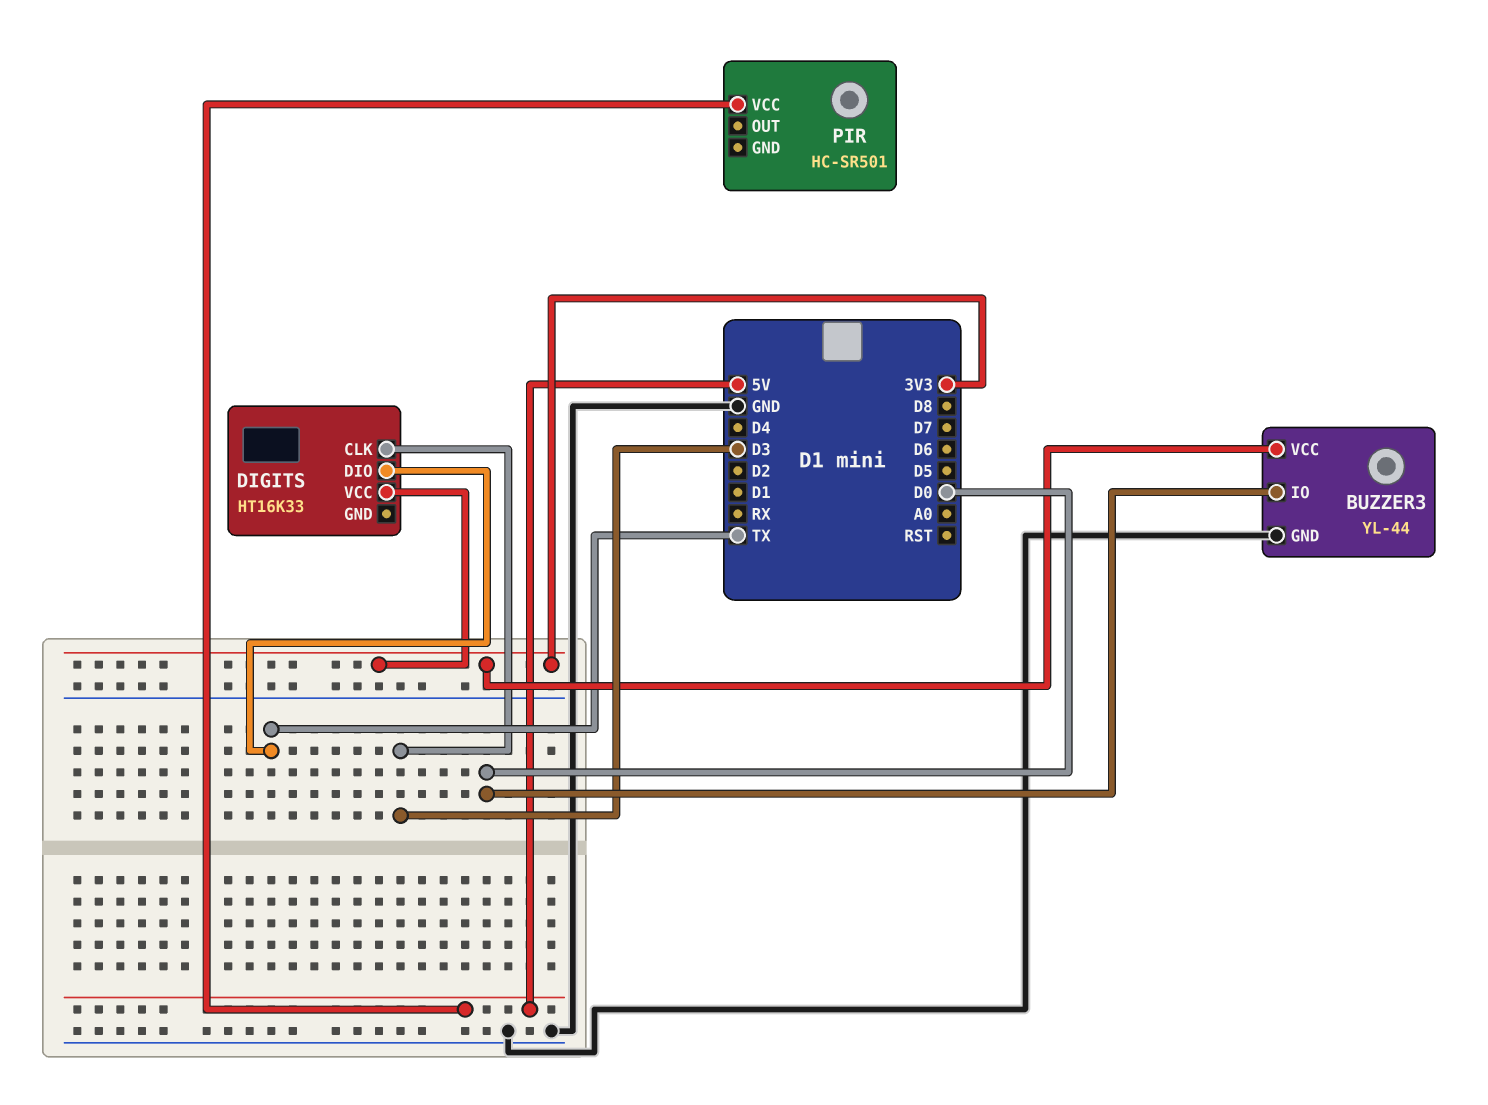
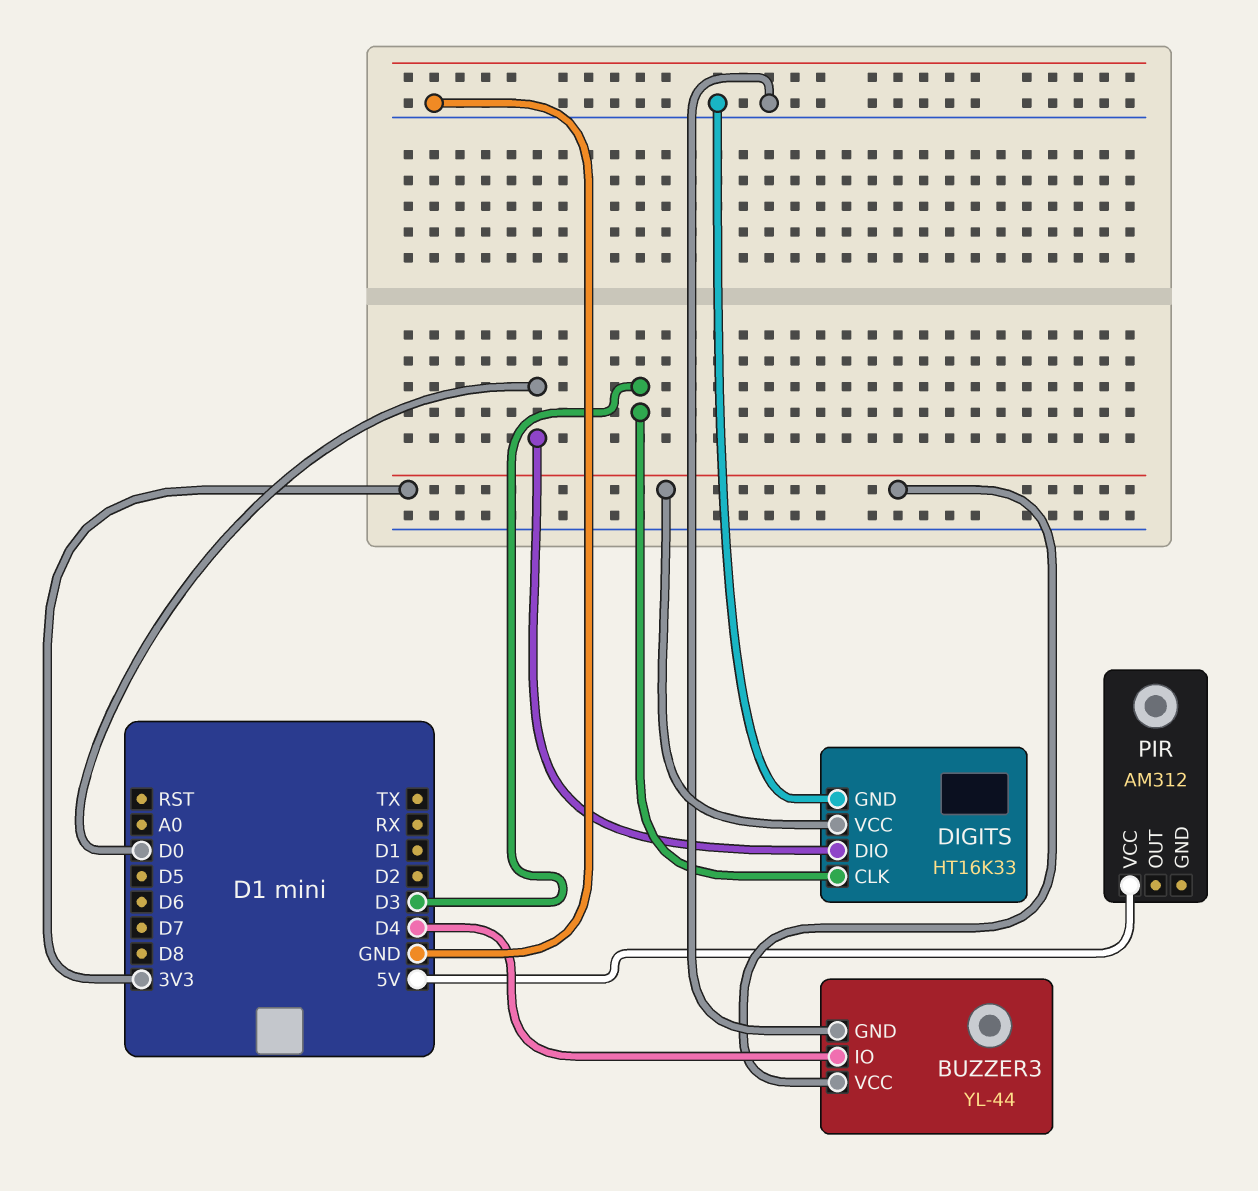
BUZZER3 pin IO: D0 -> D4
DIGITS pin DIO: TX -> D0
DIGITS pin GND: none -> GND
PIR: HC-SR501 -> AM312

